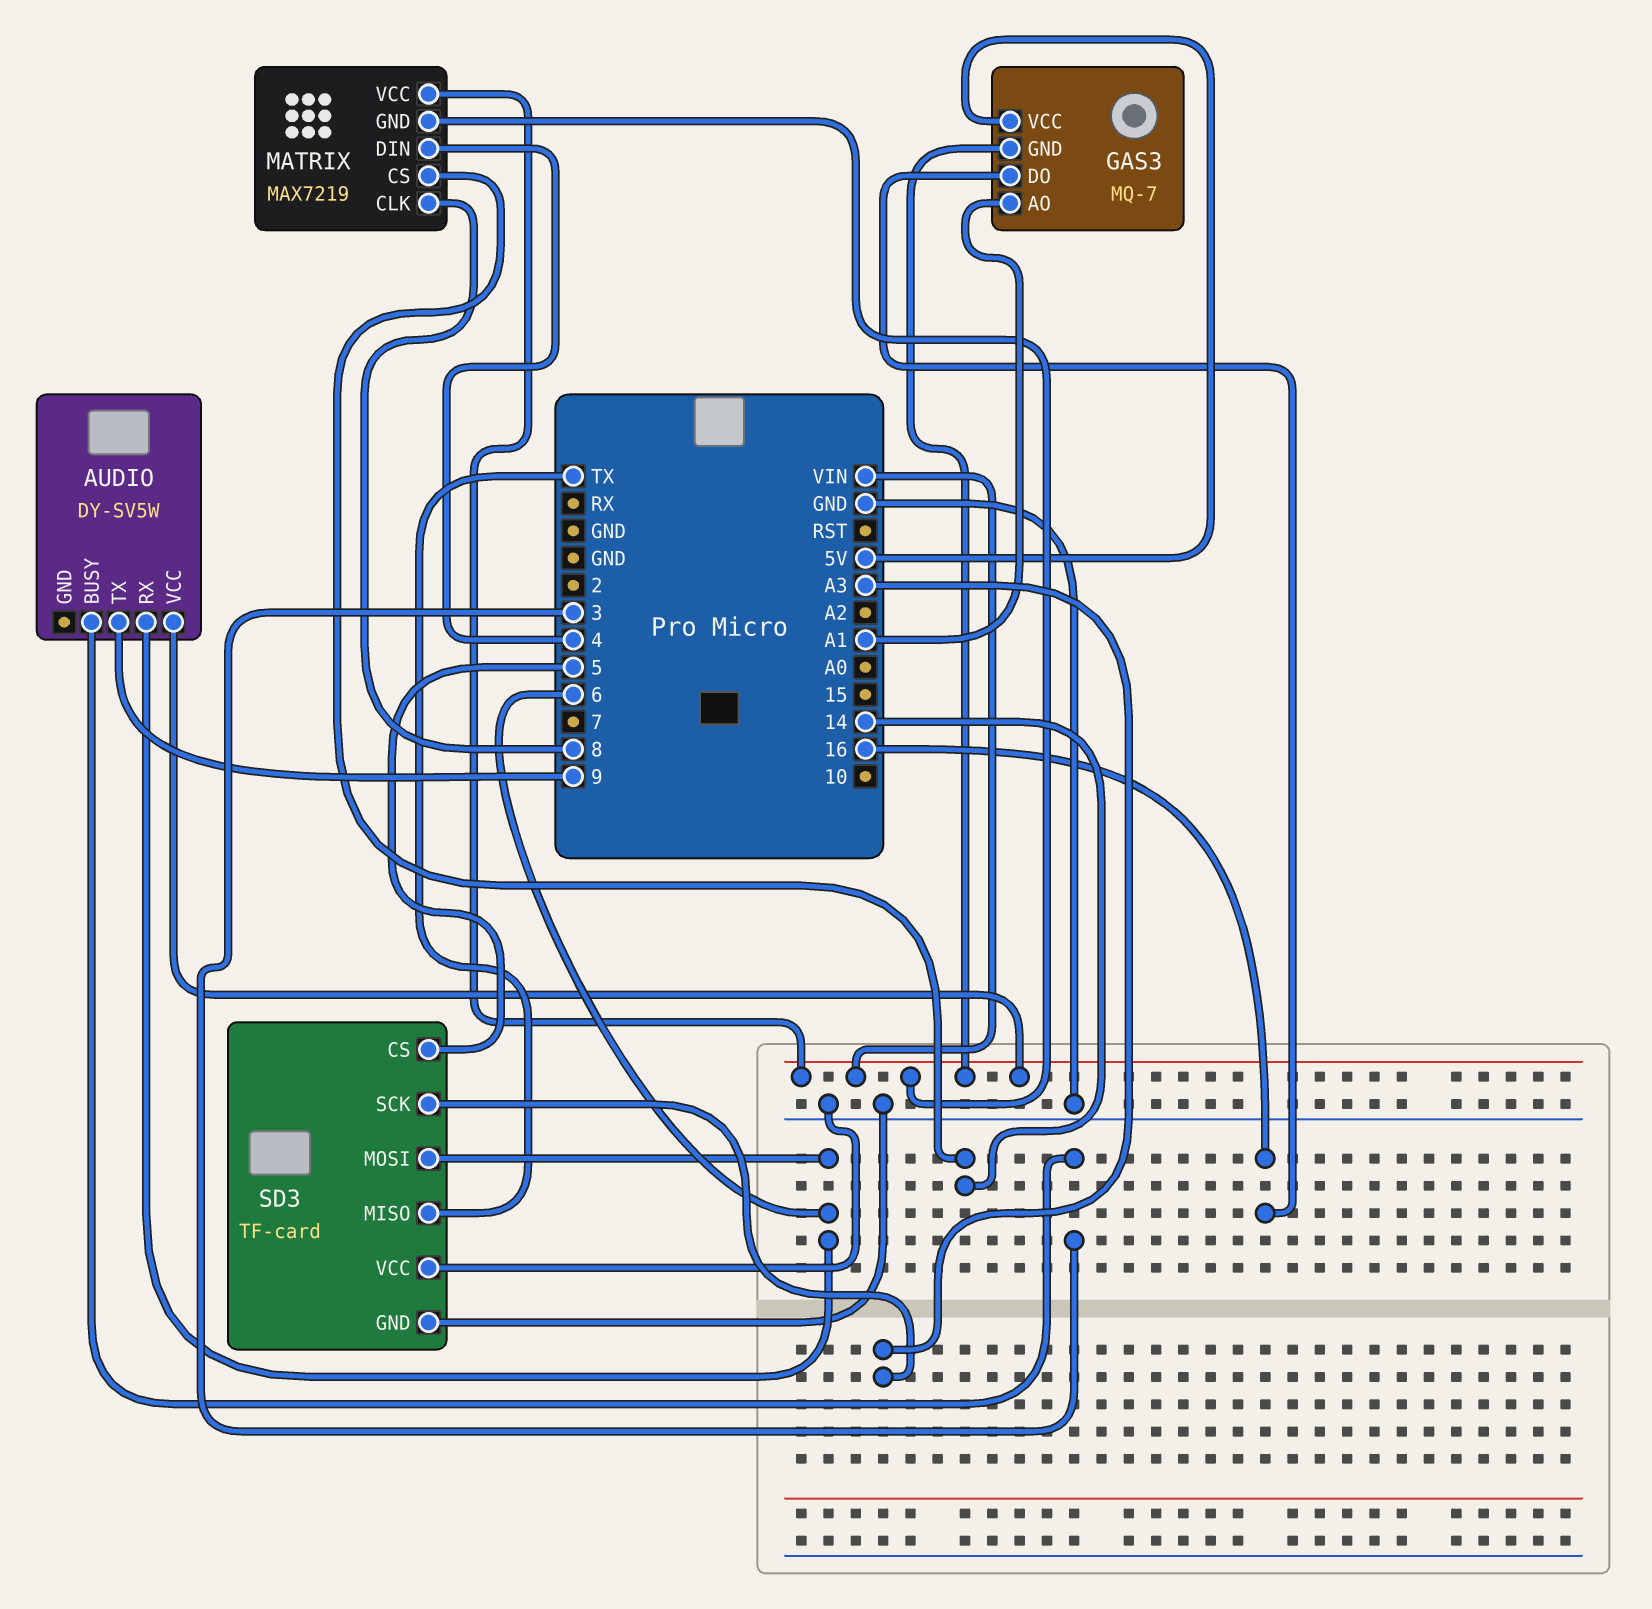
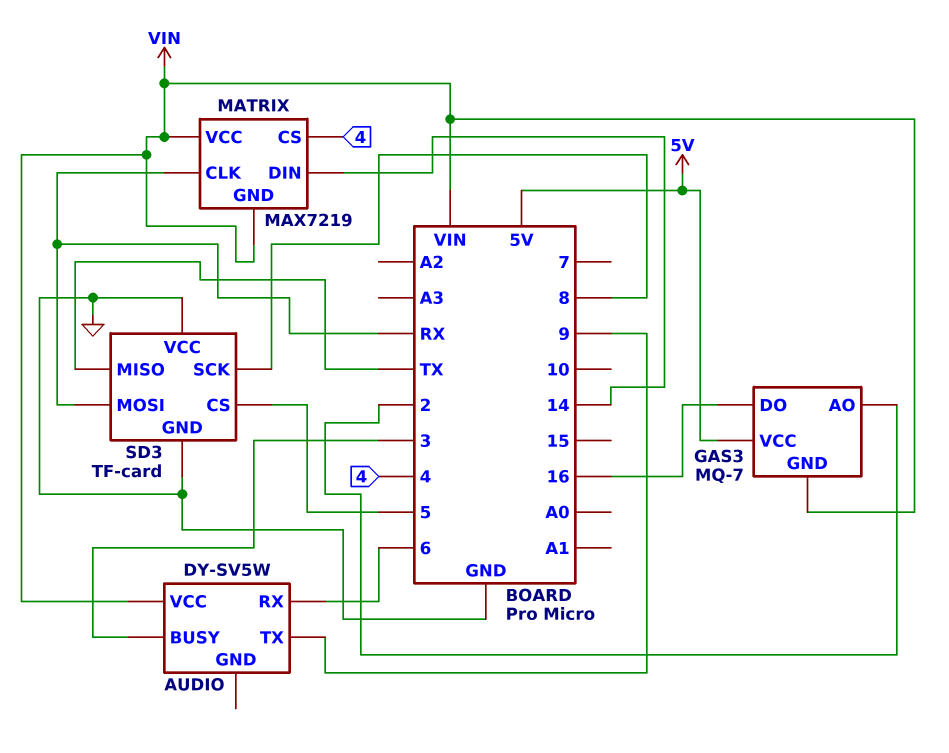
GAS3 pin AO: A1 -> 2
MATRIX pin CLK: 8 -> RX
MATRIX pin CS: 14 -> 4
MATRIX pin DIN: 4 -> 14
SD3 pin MOSI: 6 -> RX
SD3 pin SCK: A3 -> 8

